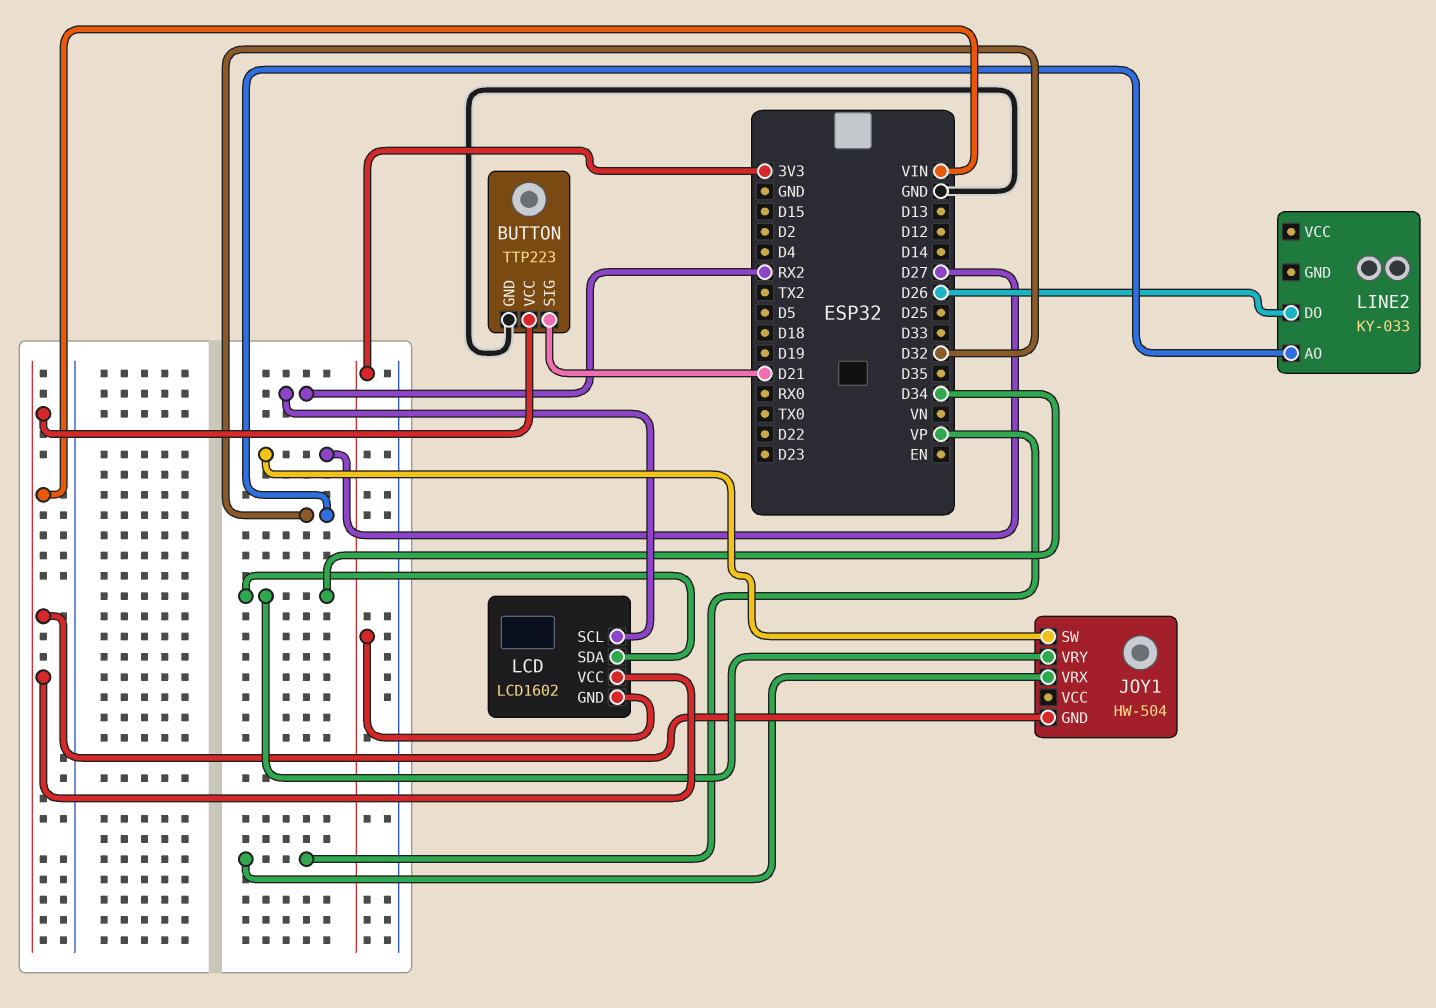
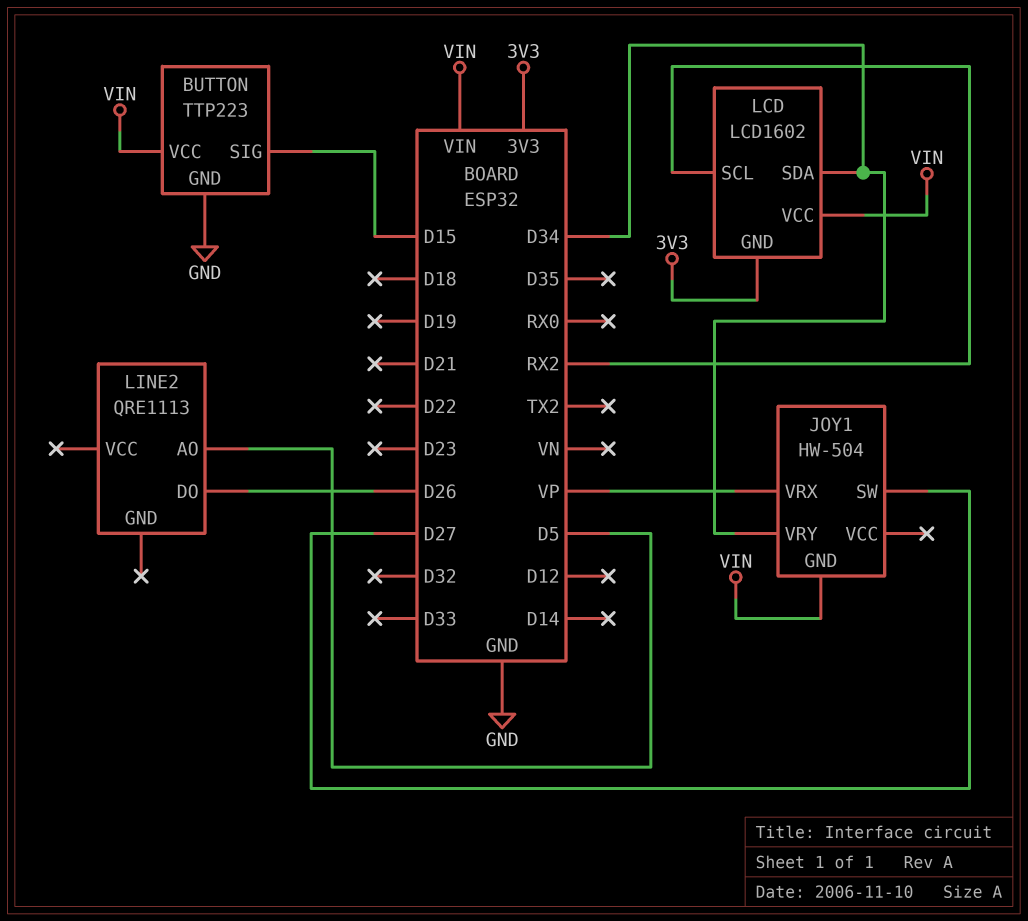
BUTTON pin SIG: D21 -> D15
LINE2: KY-033 -> QRE1113
LINE2 pin AO: D32 -> D5

